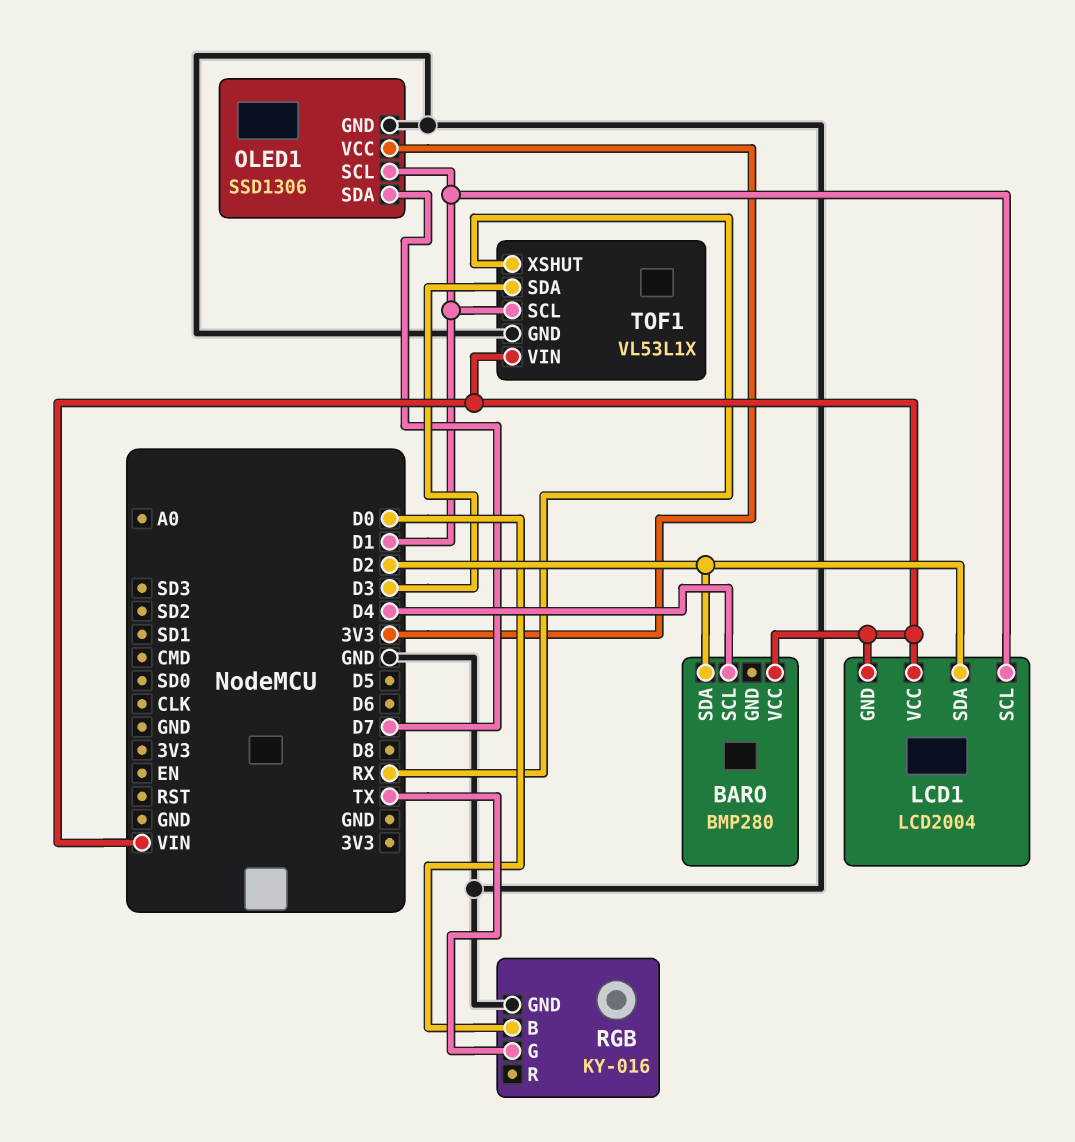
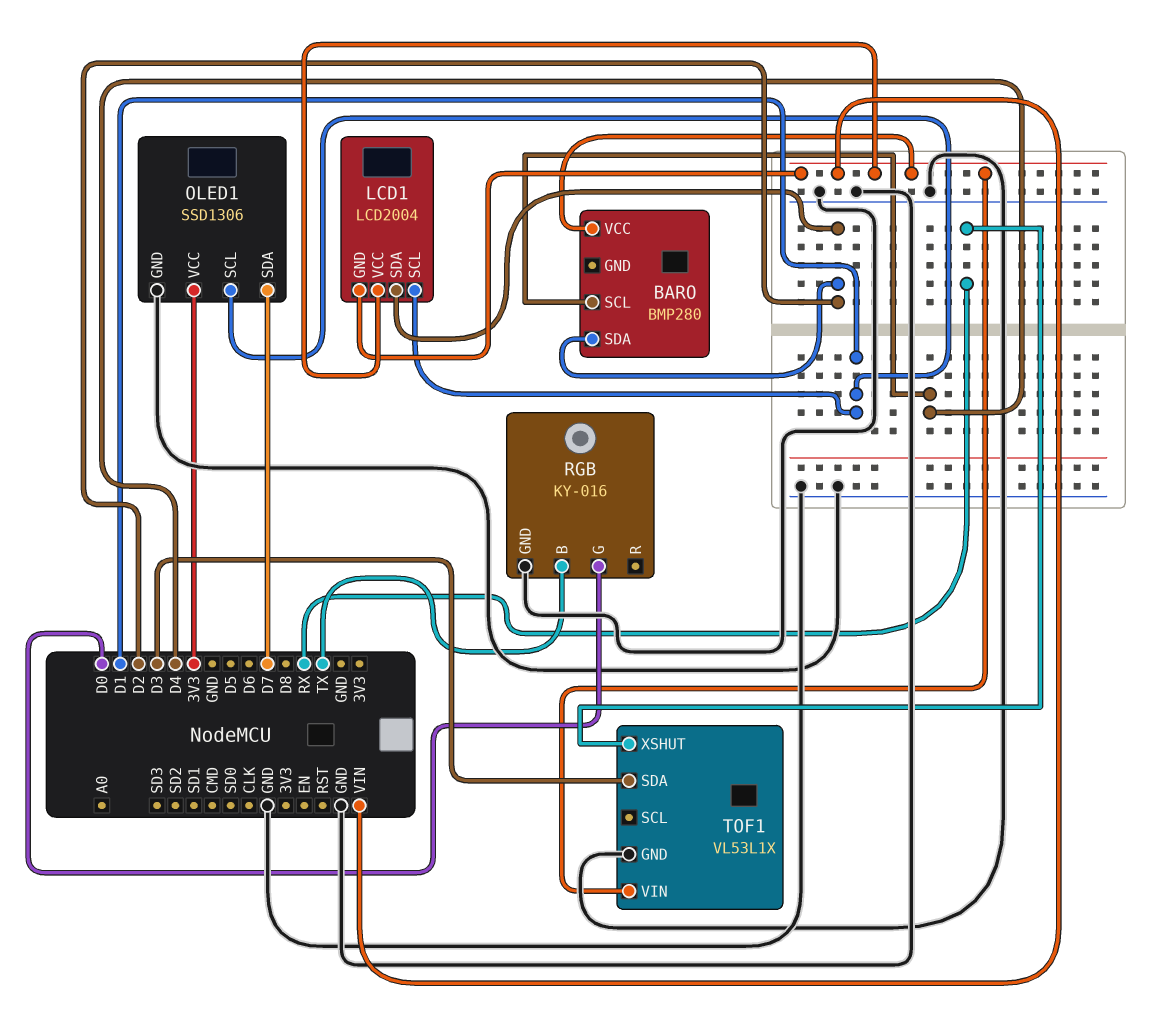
RGB pin B: D0 -> TX
RGB pin G: TX -> D0
TOF1 pin SCL: D1 -> none

